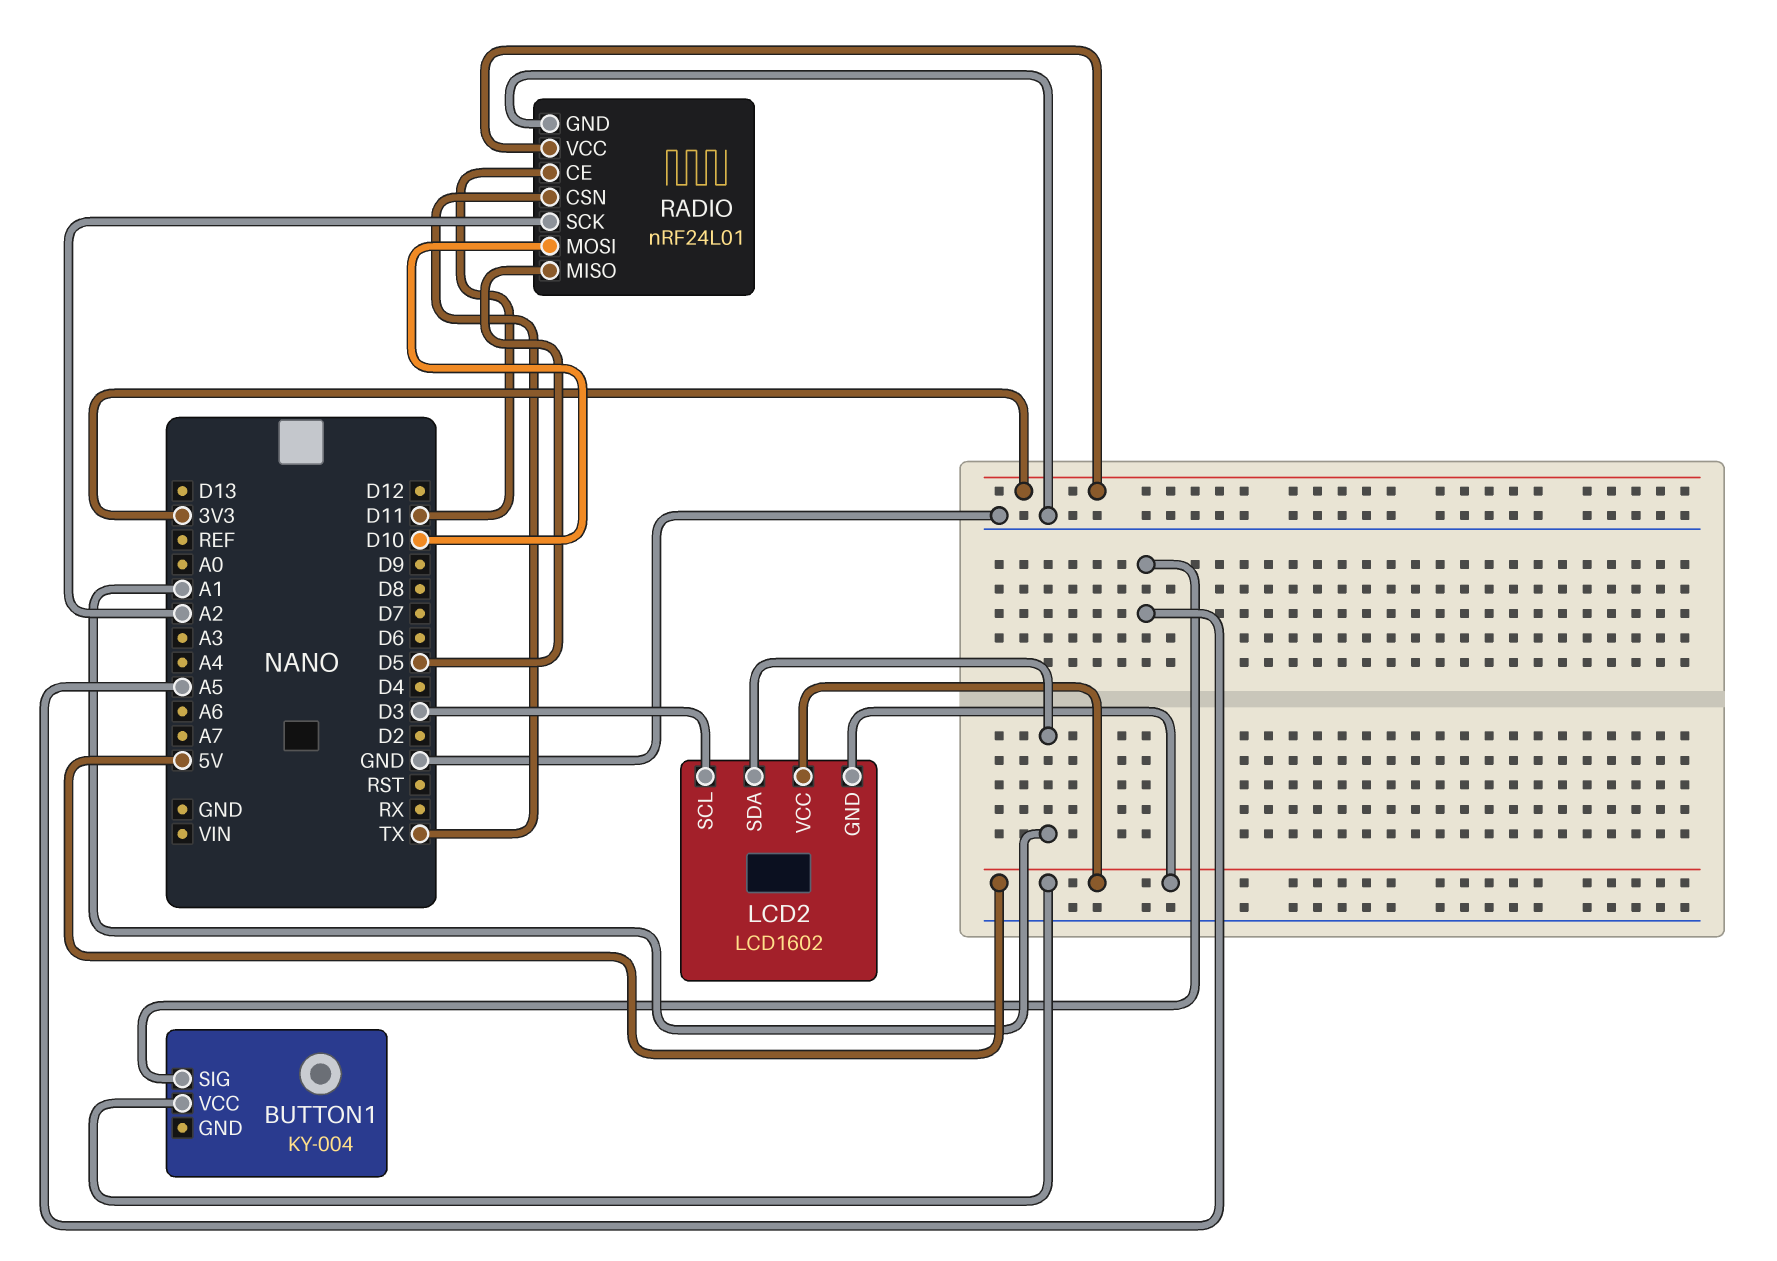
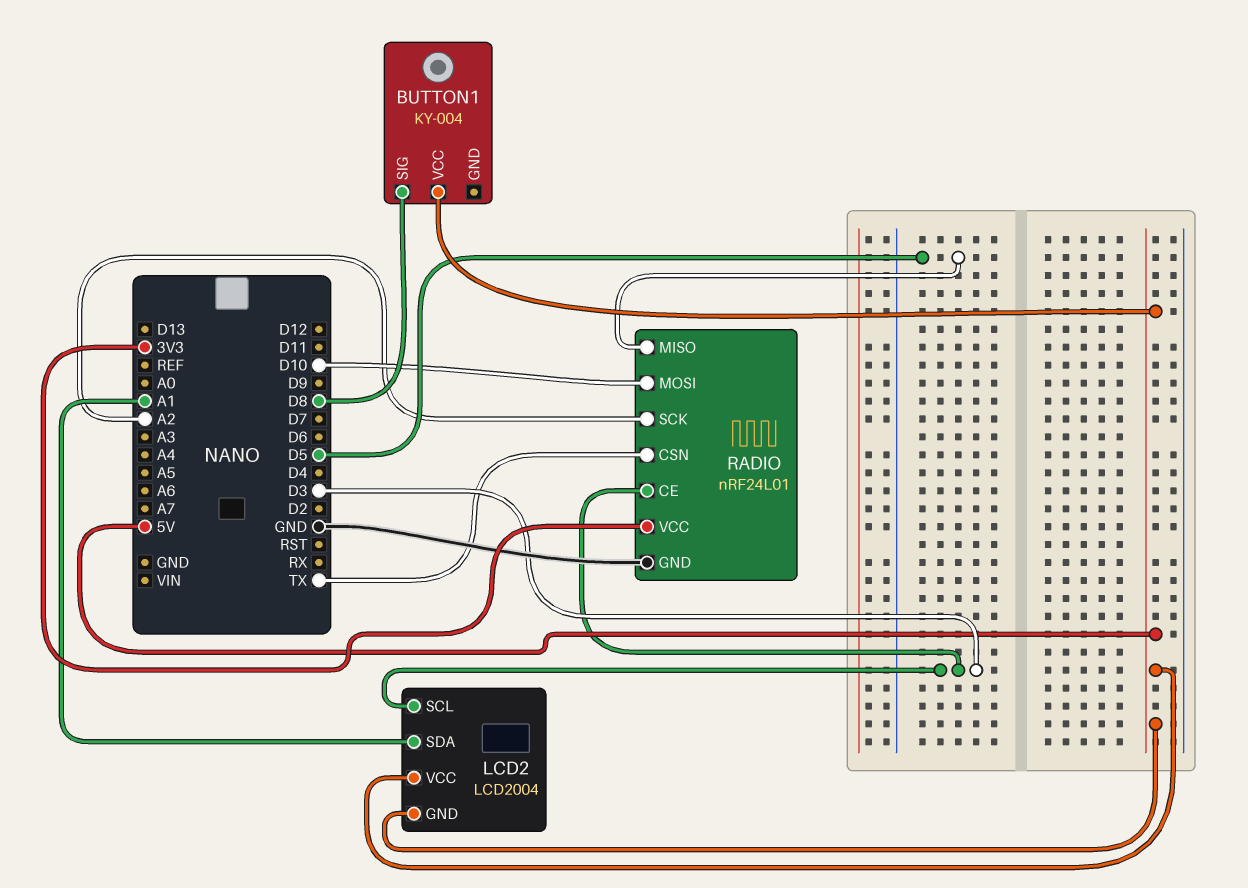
BUTTON1 pin SIG: A5 -> D8
LCD2: LCD1602 -> LCD2004
RADIO pin CE: D11 -> D3

